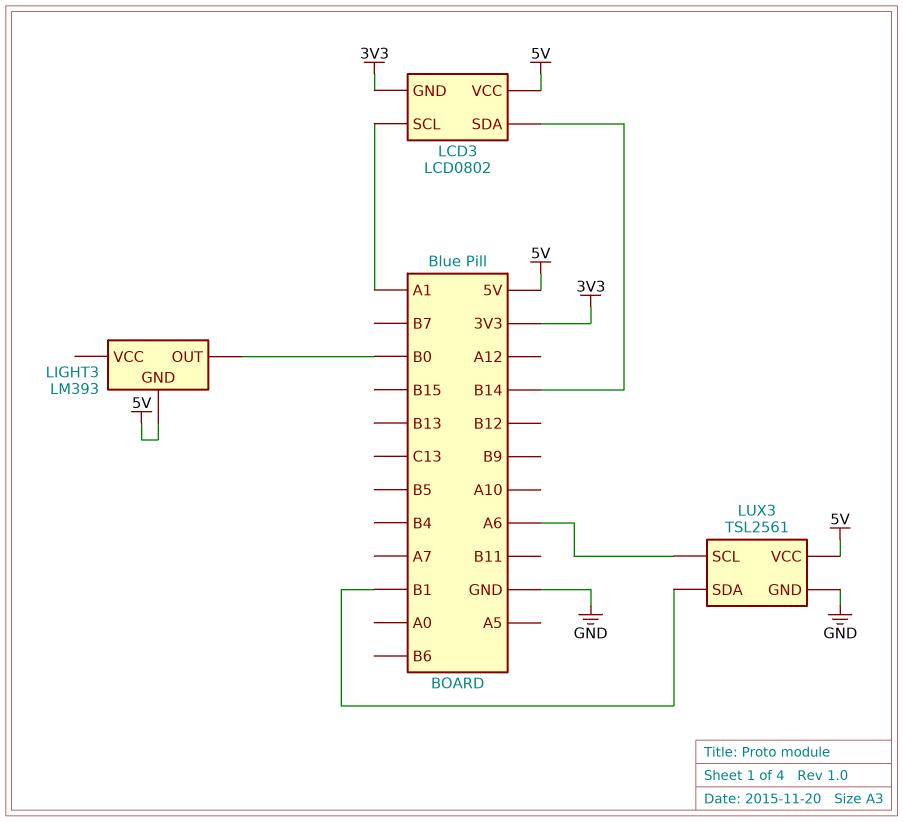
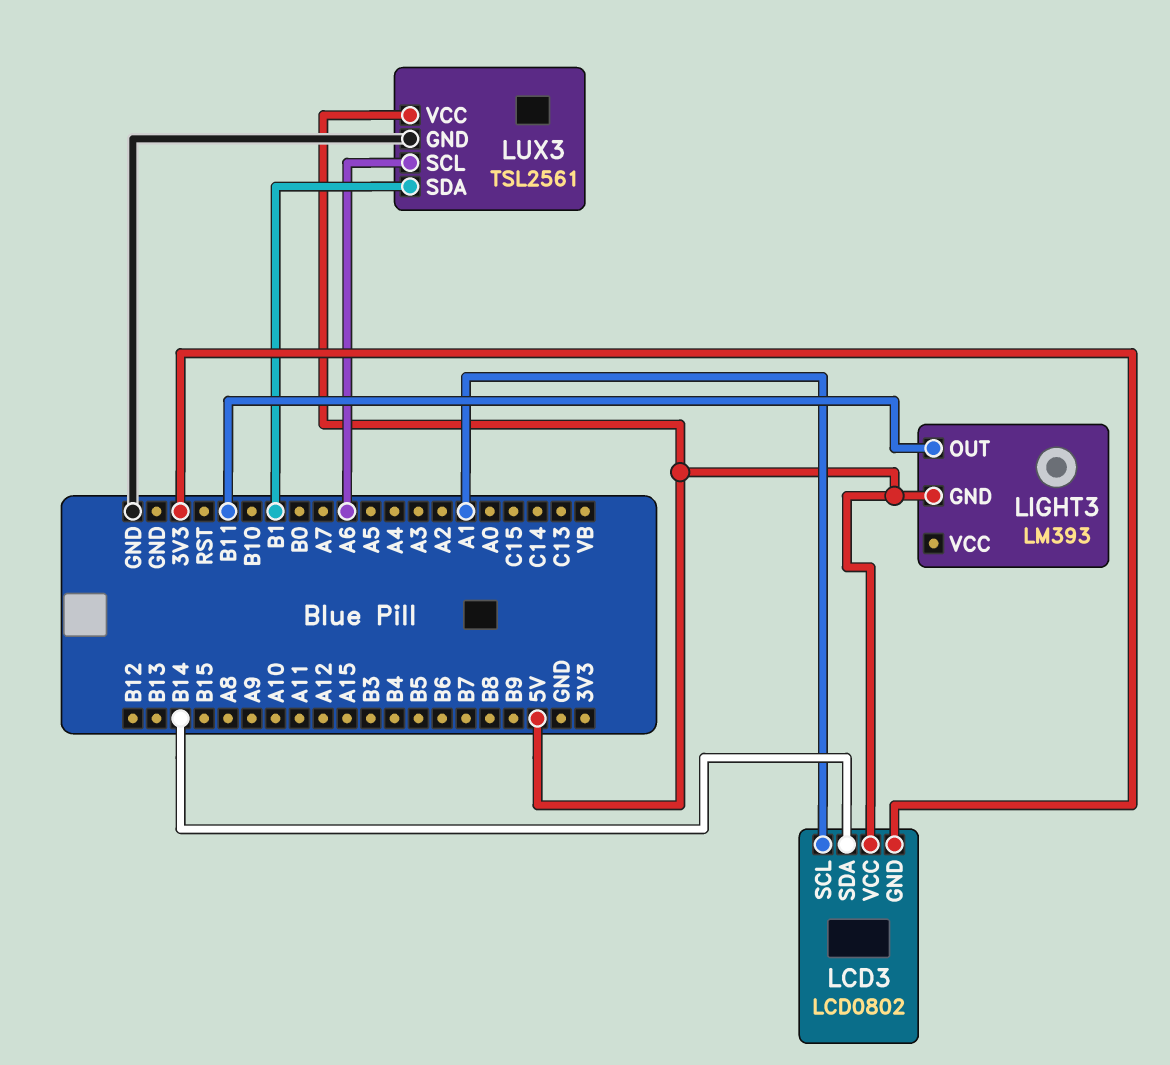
LIGHT3 pin OUT: B0 -> B11

